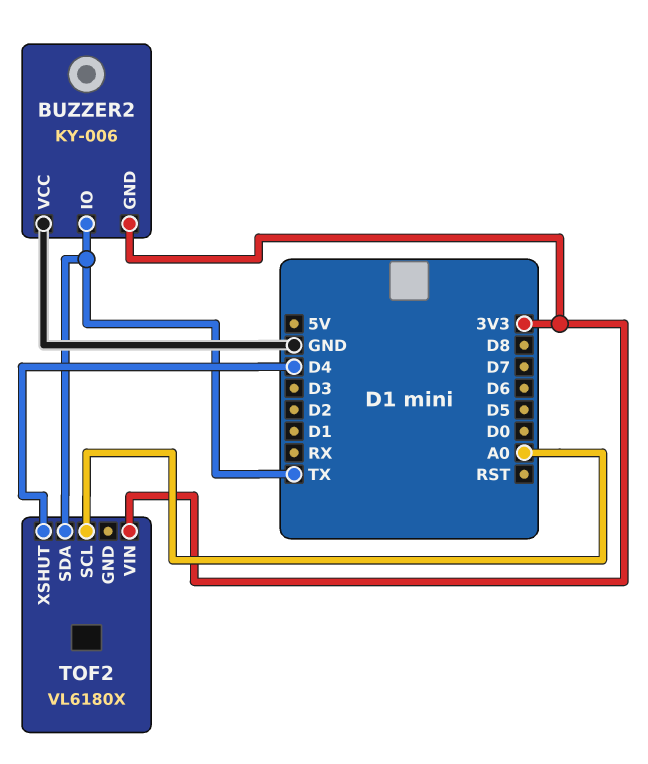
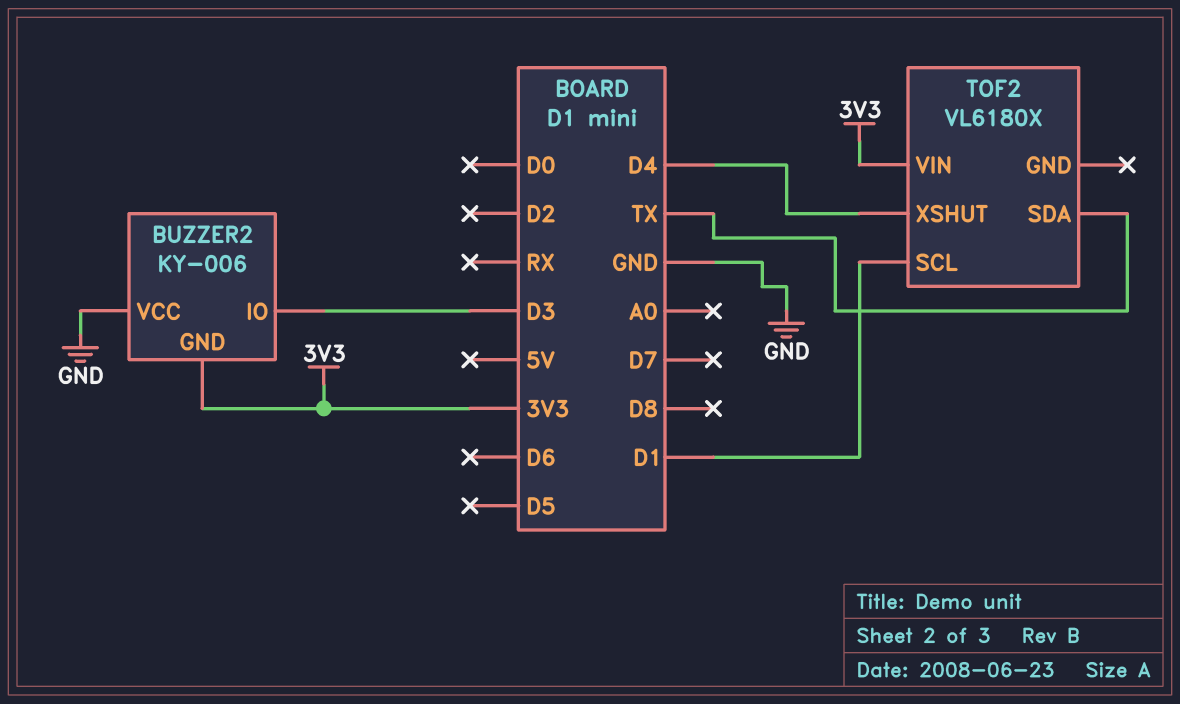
BUZZER2 pin IO: TX -> D3
TOF2 pin SCL: A0 -> D1

